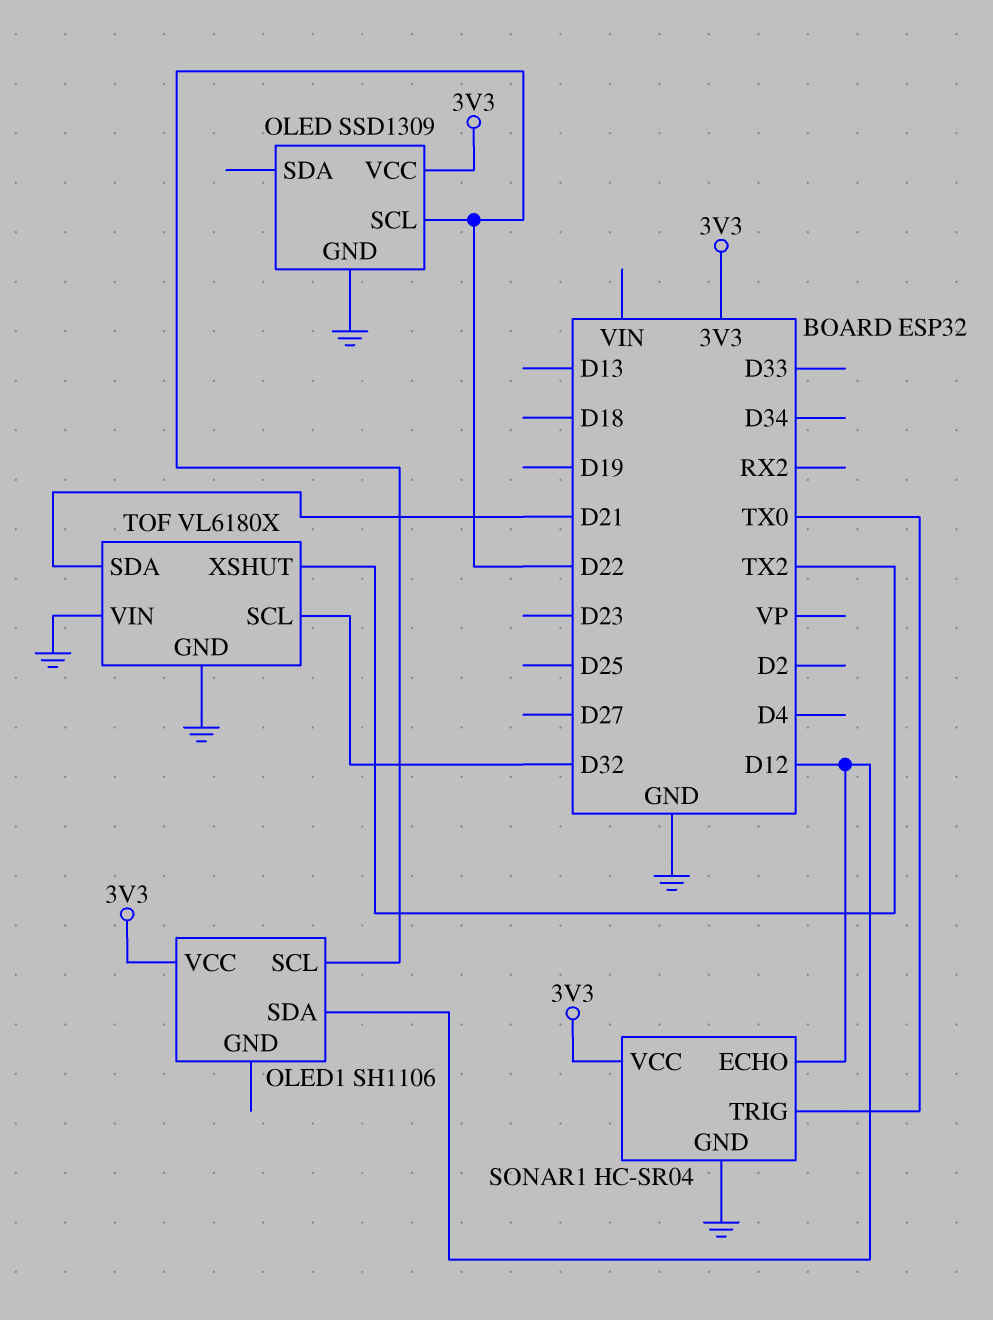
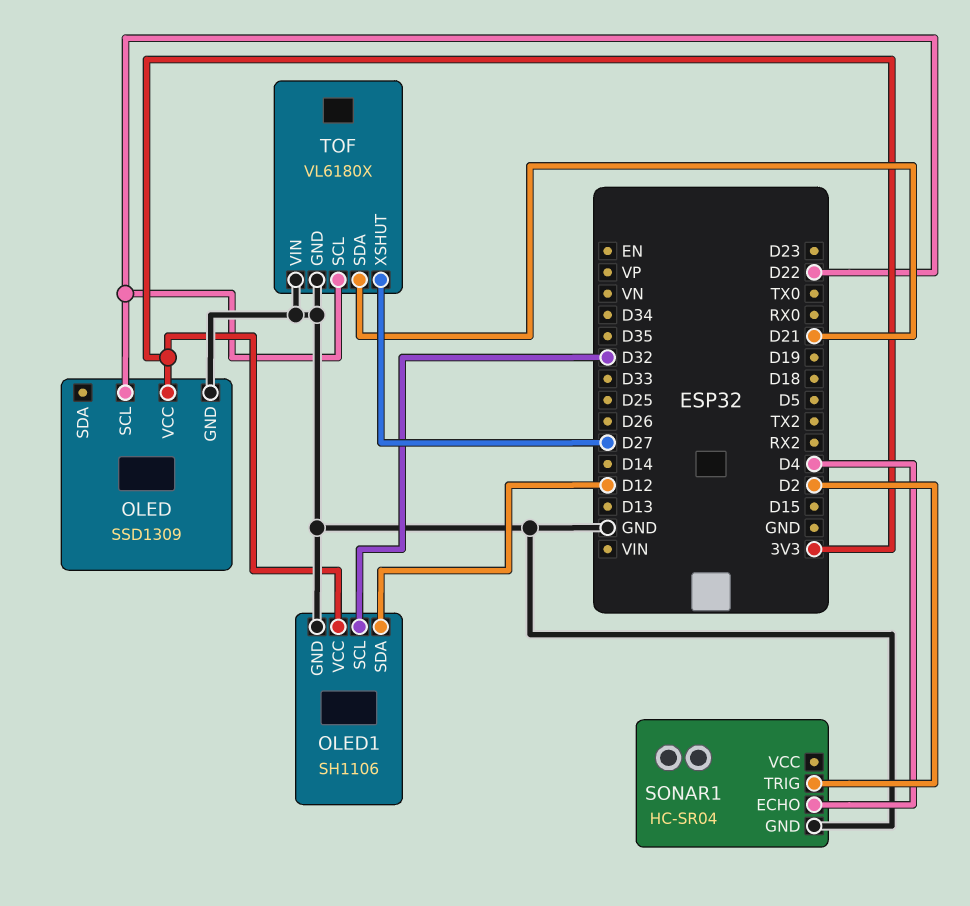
OLED1 pin GND: none -> GND
OLED1 pin SCL: D22 -> D32
SONAR1 pin ECHO: D12 -> D4
SONAR1 pin TRIG: TX0 -> D2
SONAR1 pin VCC: 3V3 -> none
TOF pin SCL: D32 -> D22
TOF pin XSHUT: TX2 -> D27

